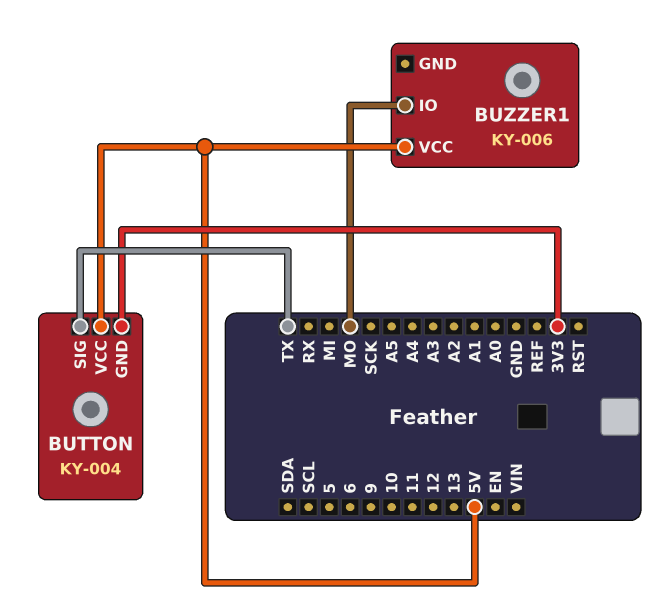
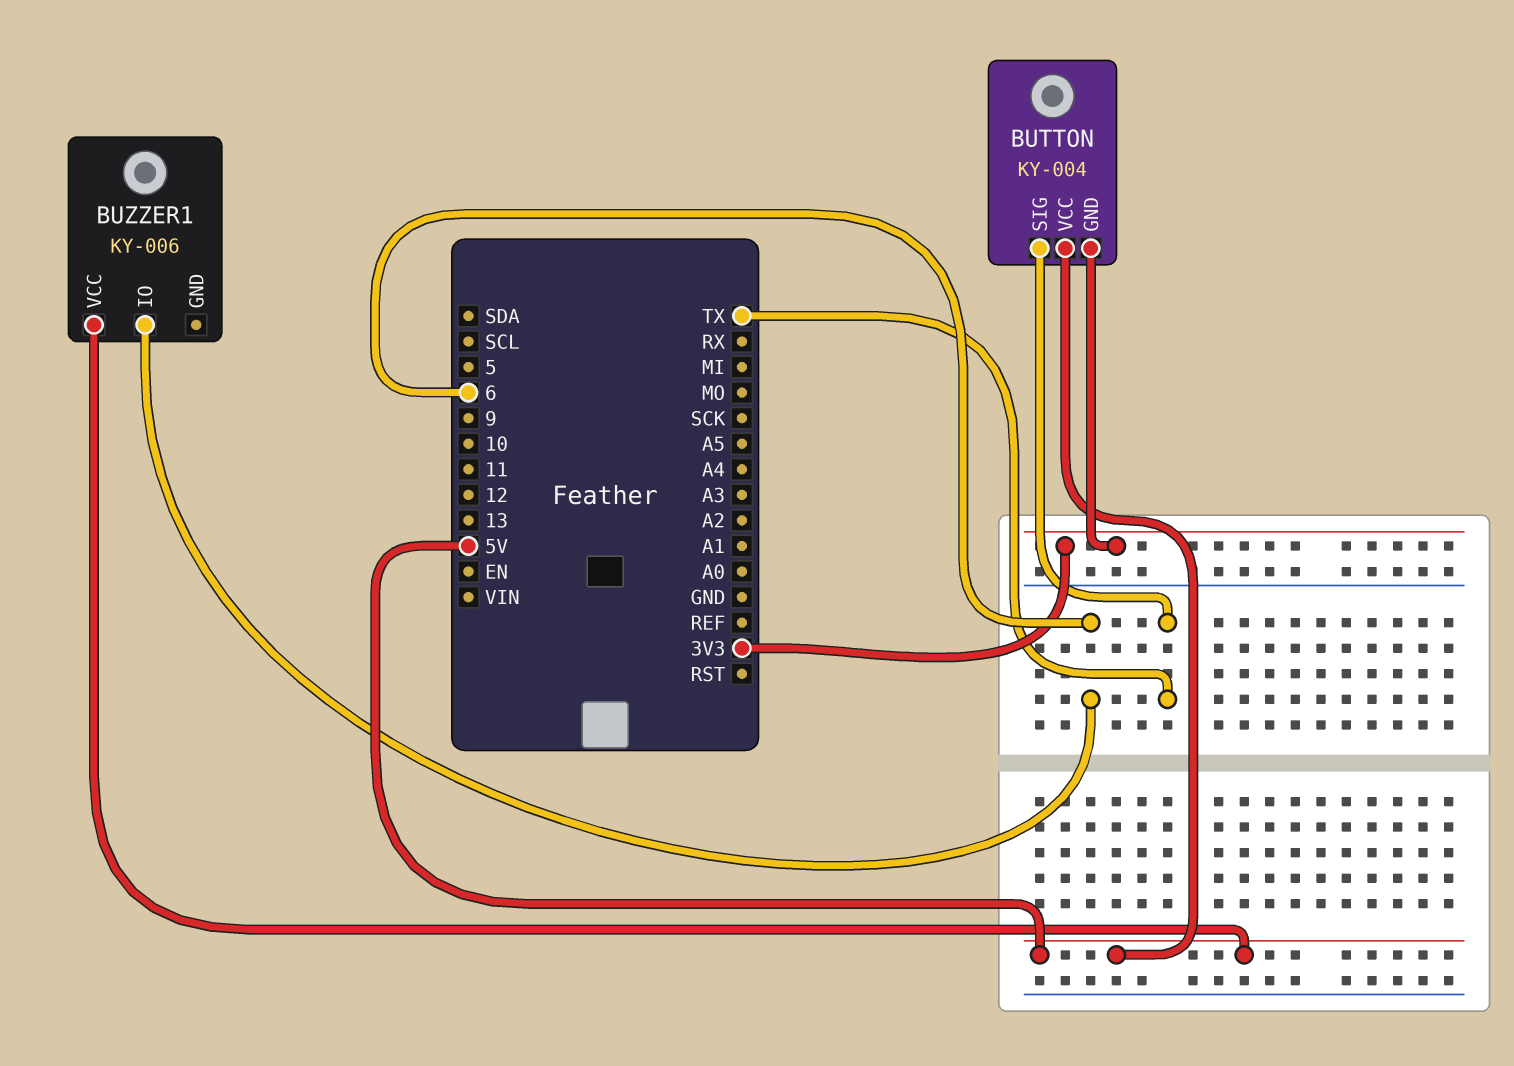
BUZZER1 pin IO: MO -> 6

